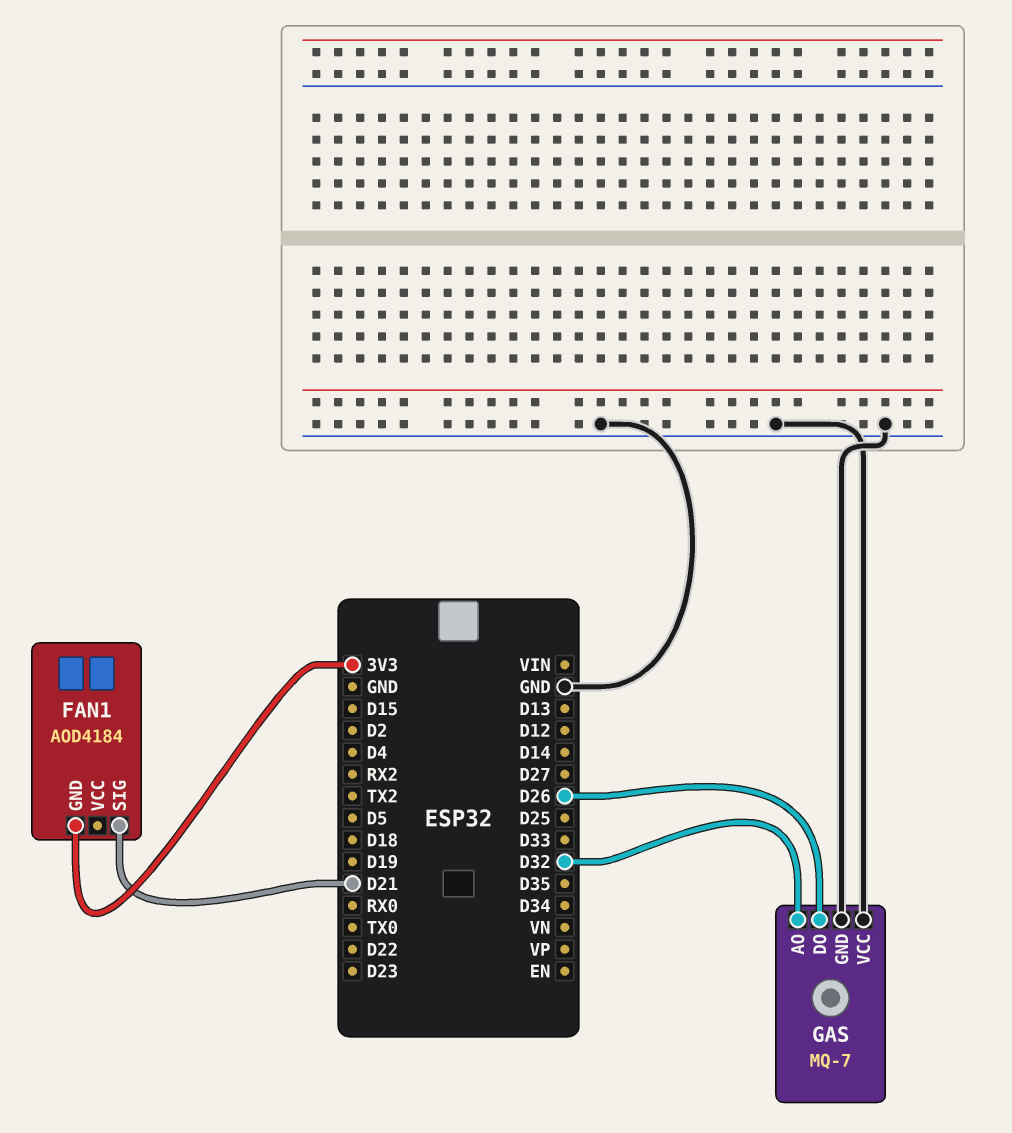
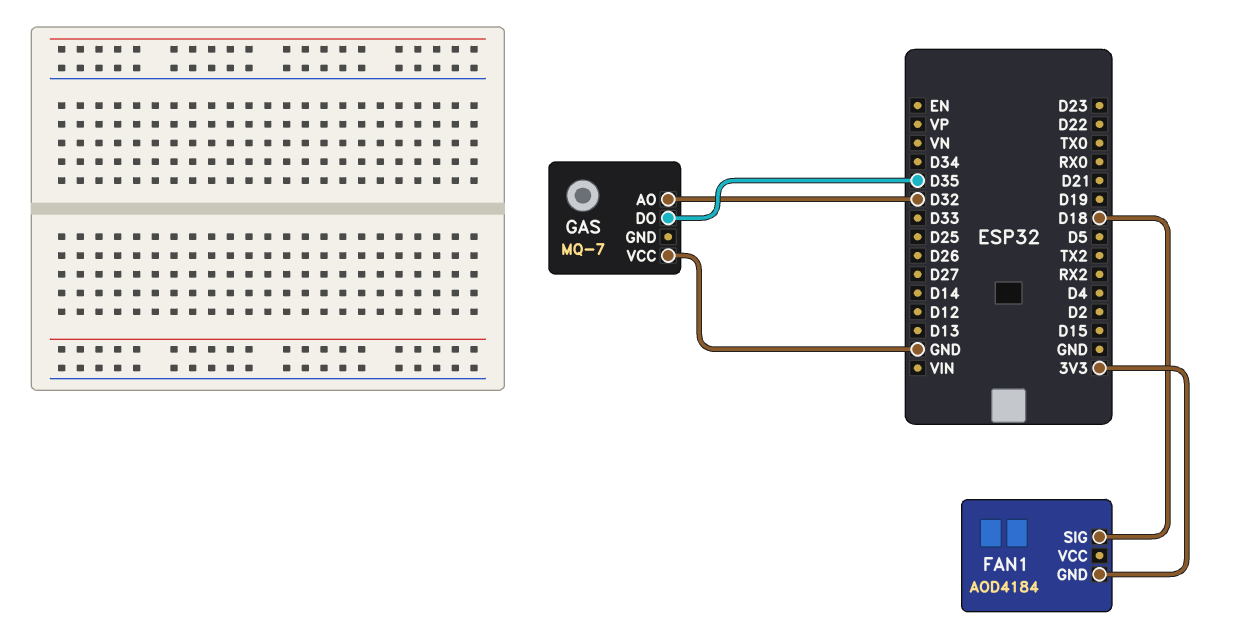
FAN1 pin SIG: D21 -> D18
GAS pin DO: D26 -> D35
GAS pin GND: GND -> none

